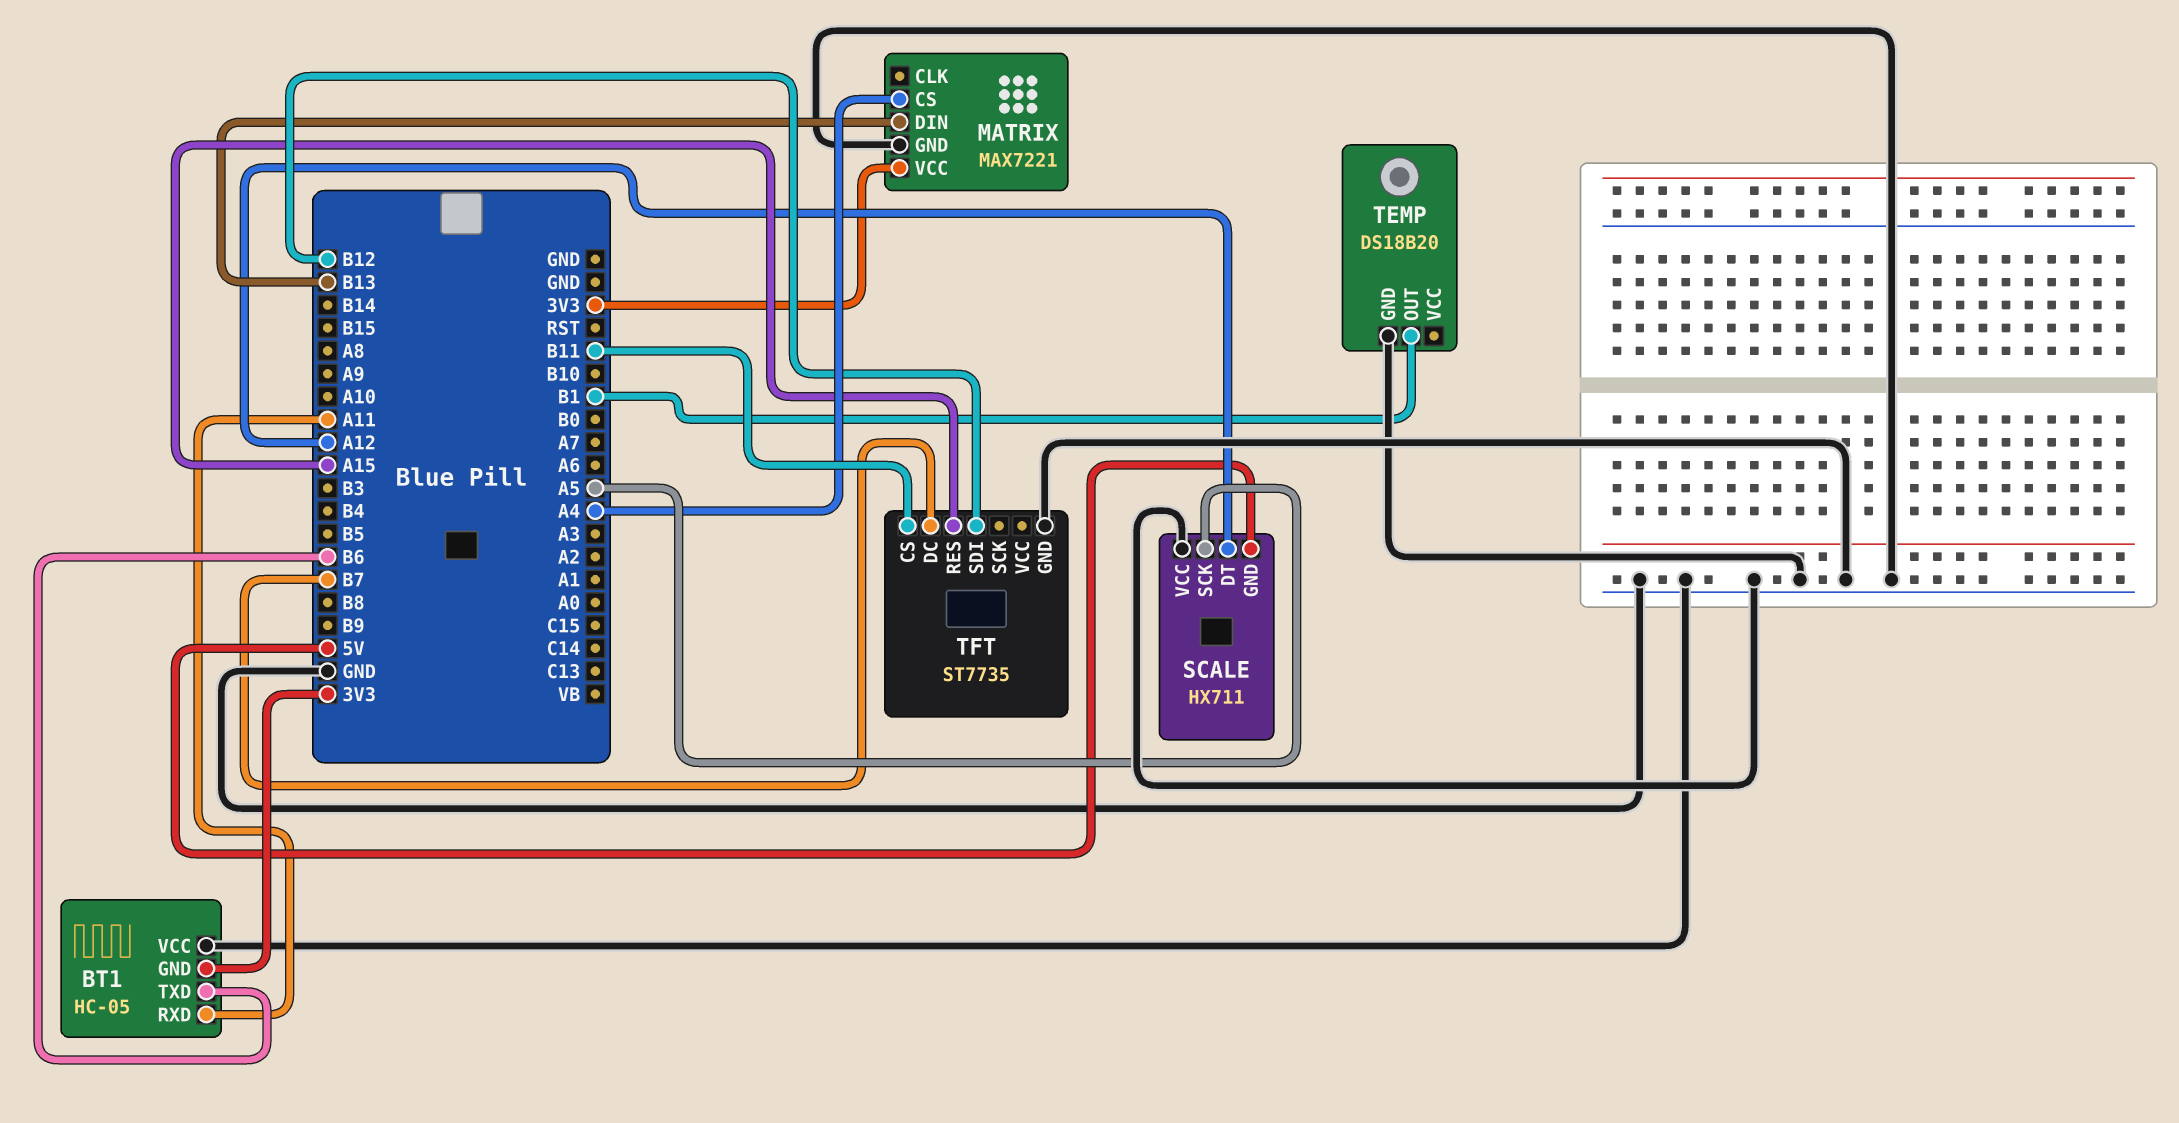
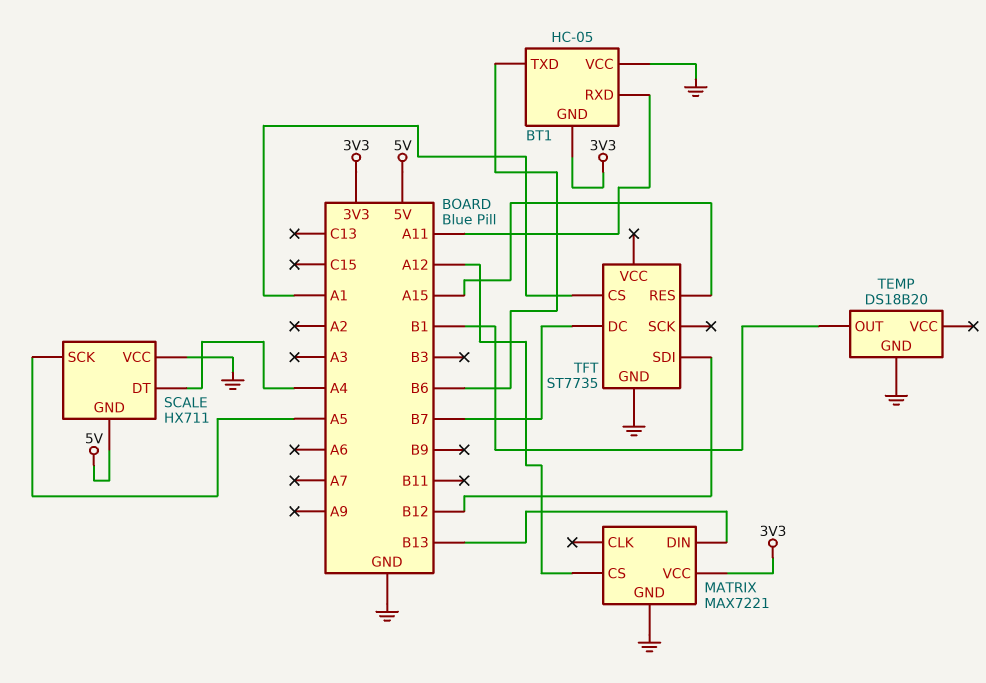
MATRIX pin CS: A4 -> A12
SCALE pin DT: A12 -> A4
TFT pin CS: B11 -> A1

